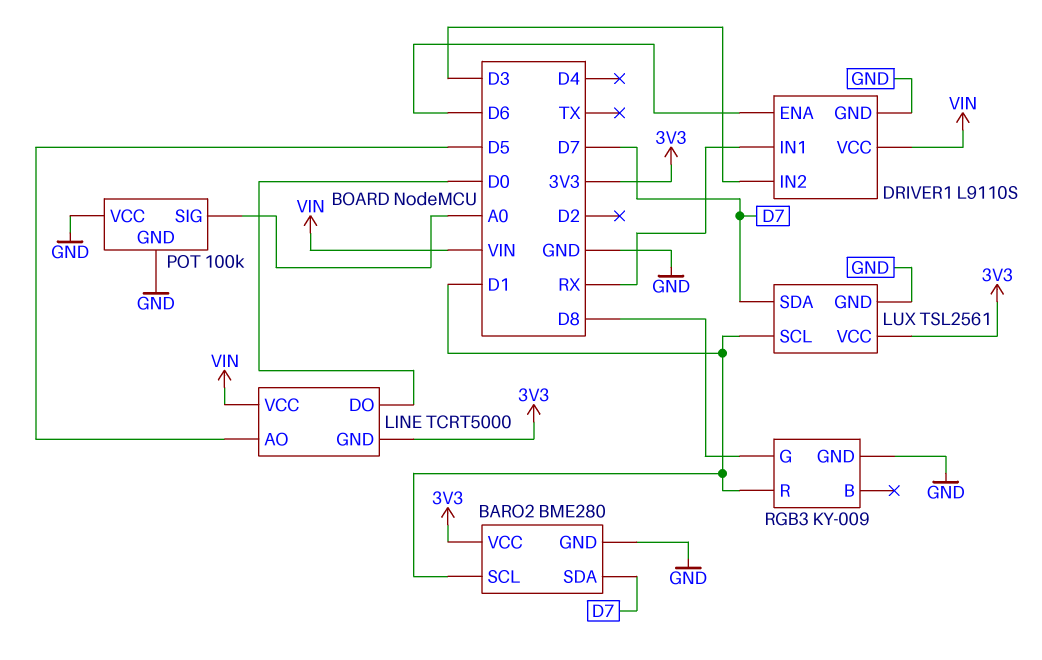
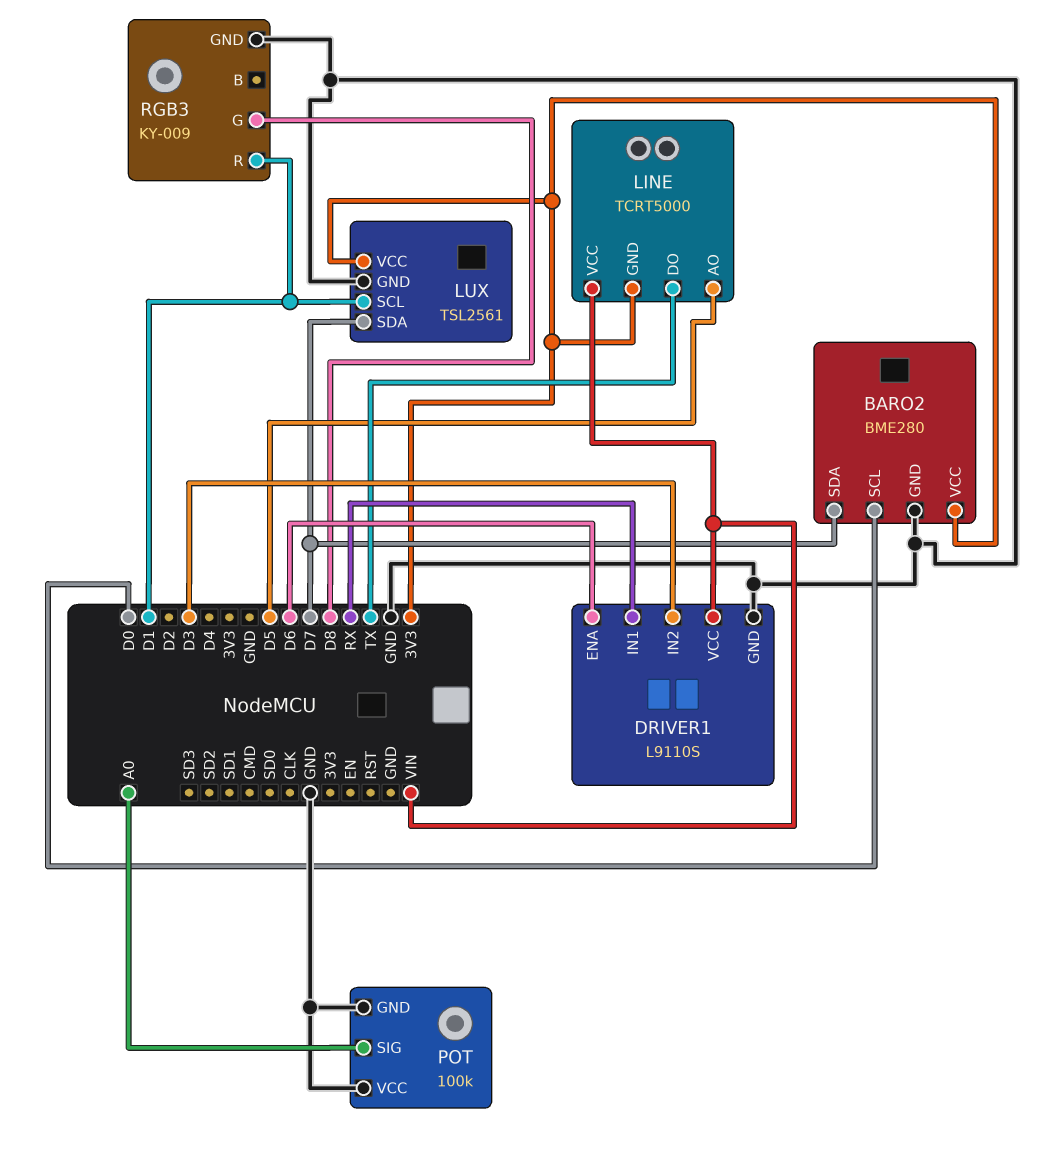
BARO2 pin SCL: D1 -> D0
LINE pin DO: D0 -> TX

